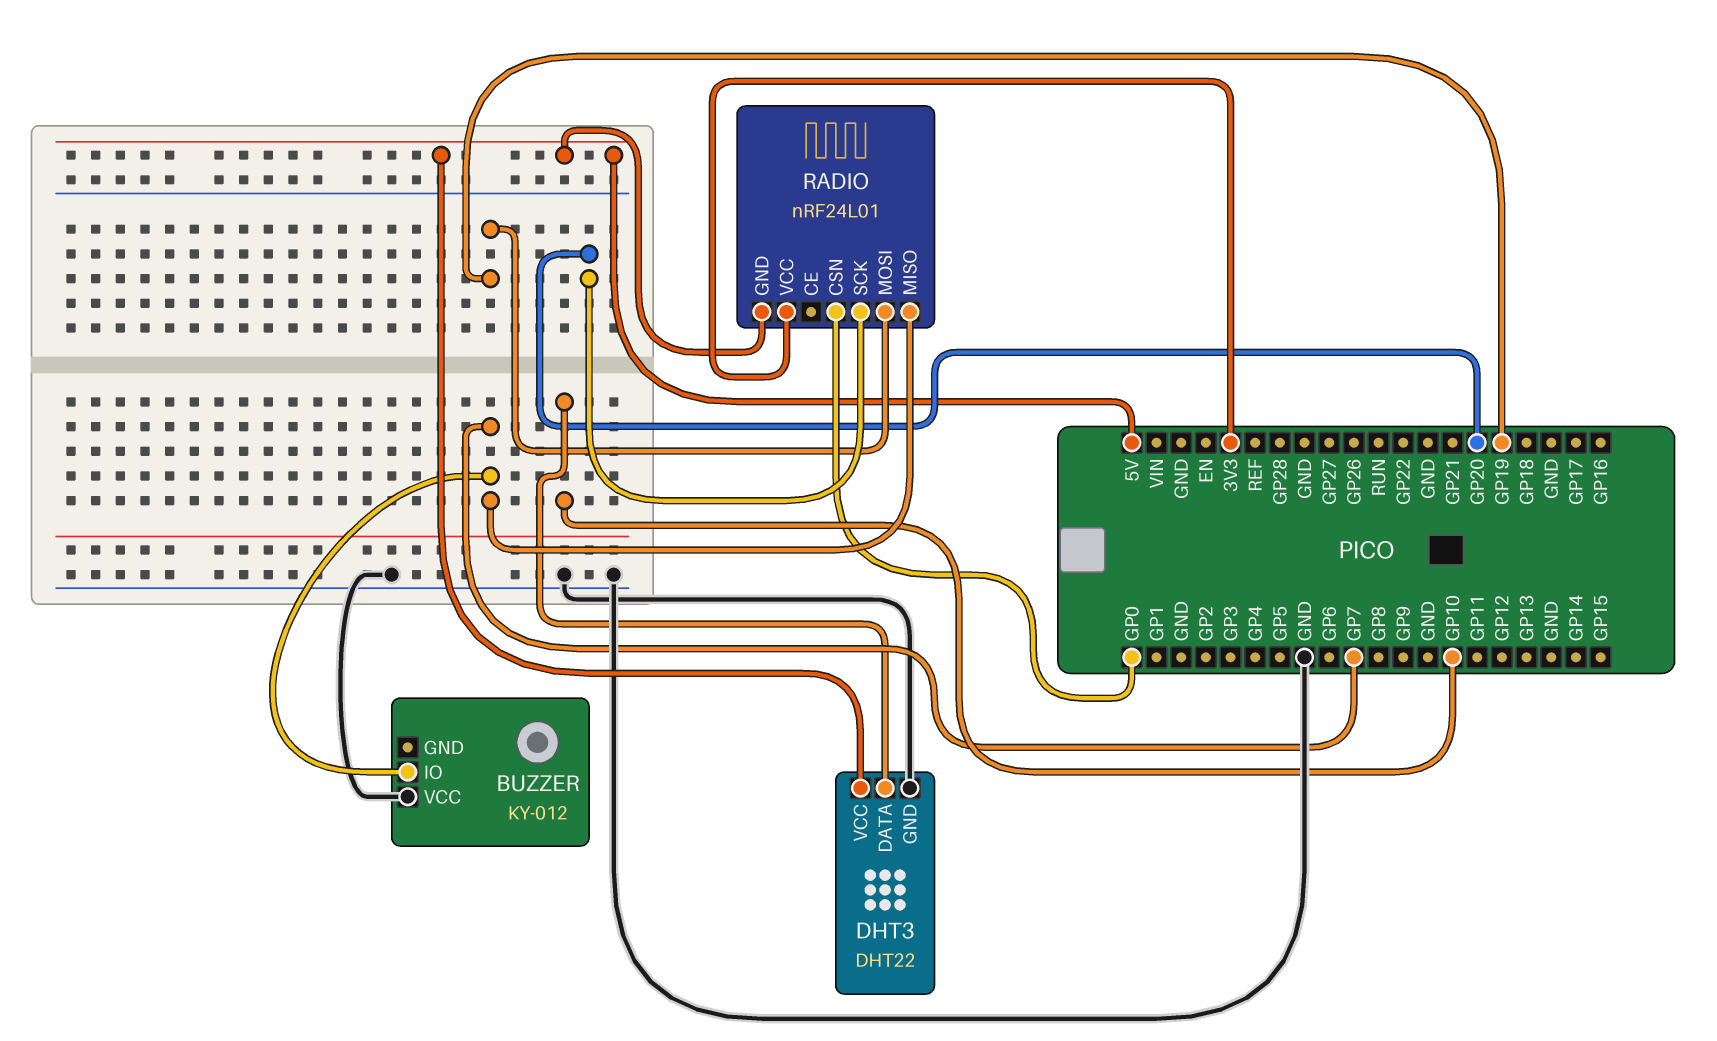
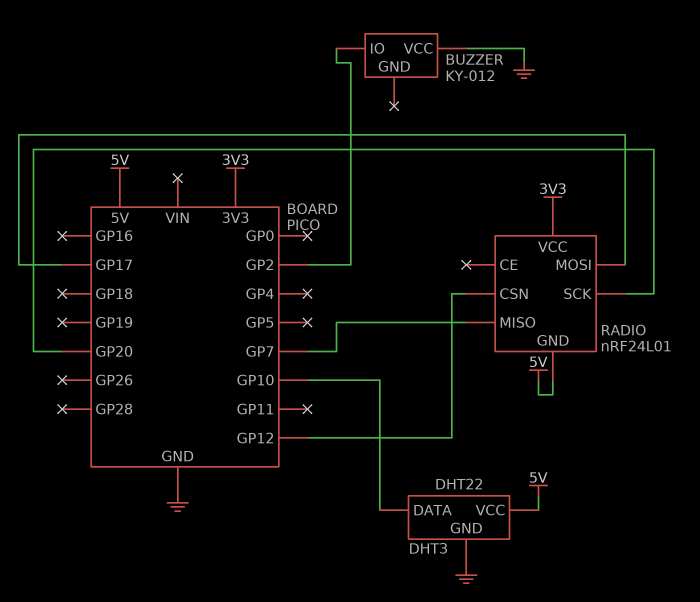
BUZZER pin IO: GP7 -> GP2
RADIO pin CSN: GP0 -> GP12
RADIO pin MOSI: GP19 -> GP17

